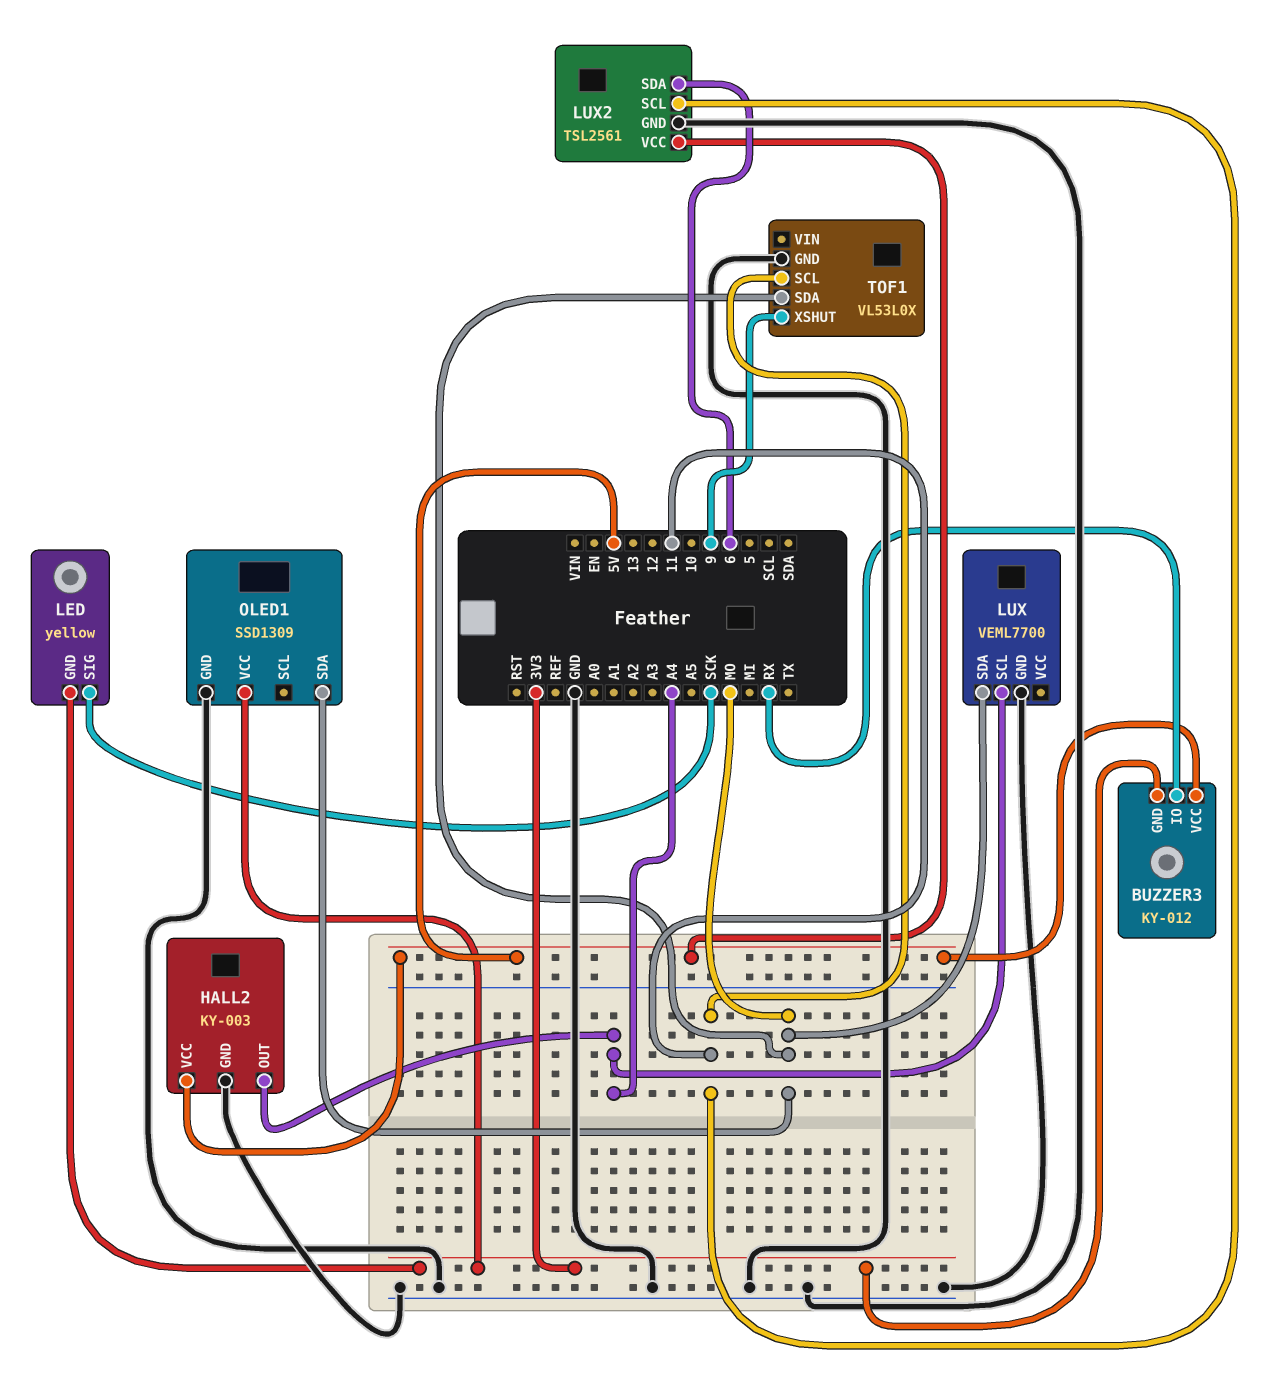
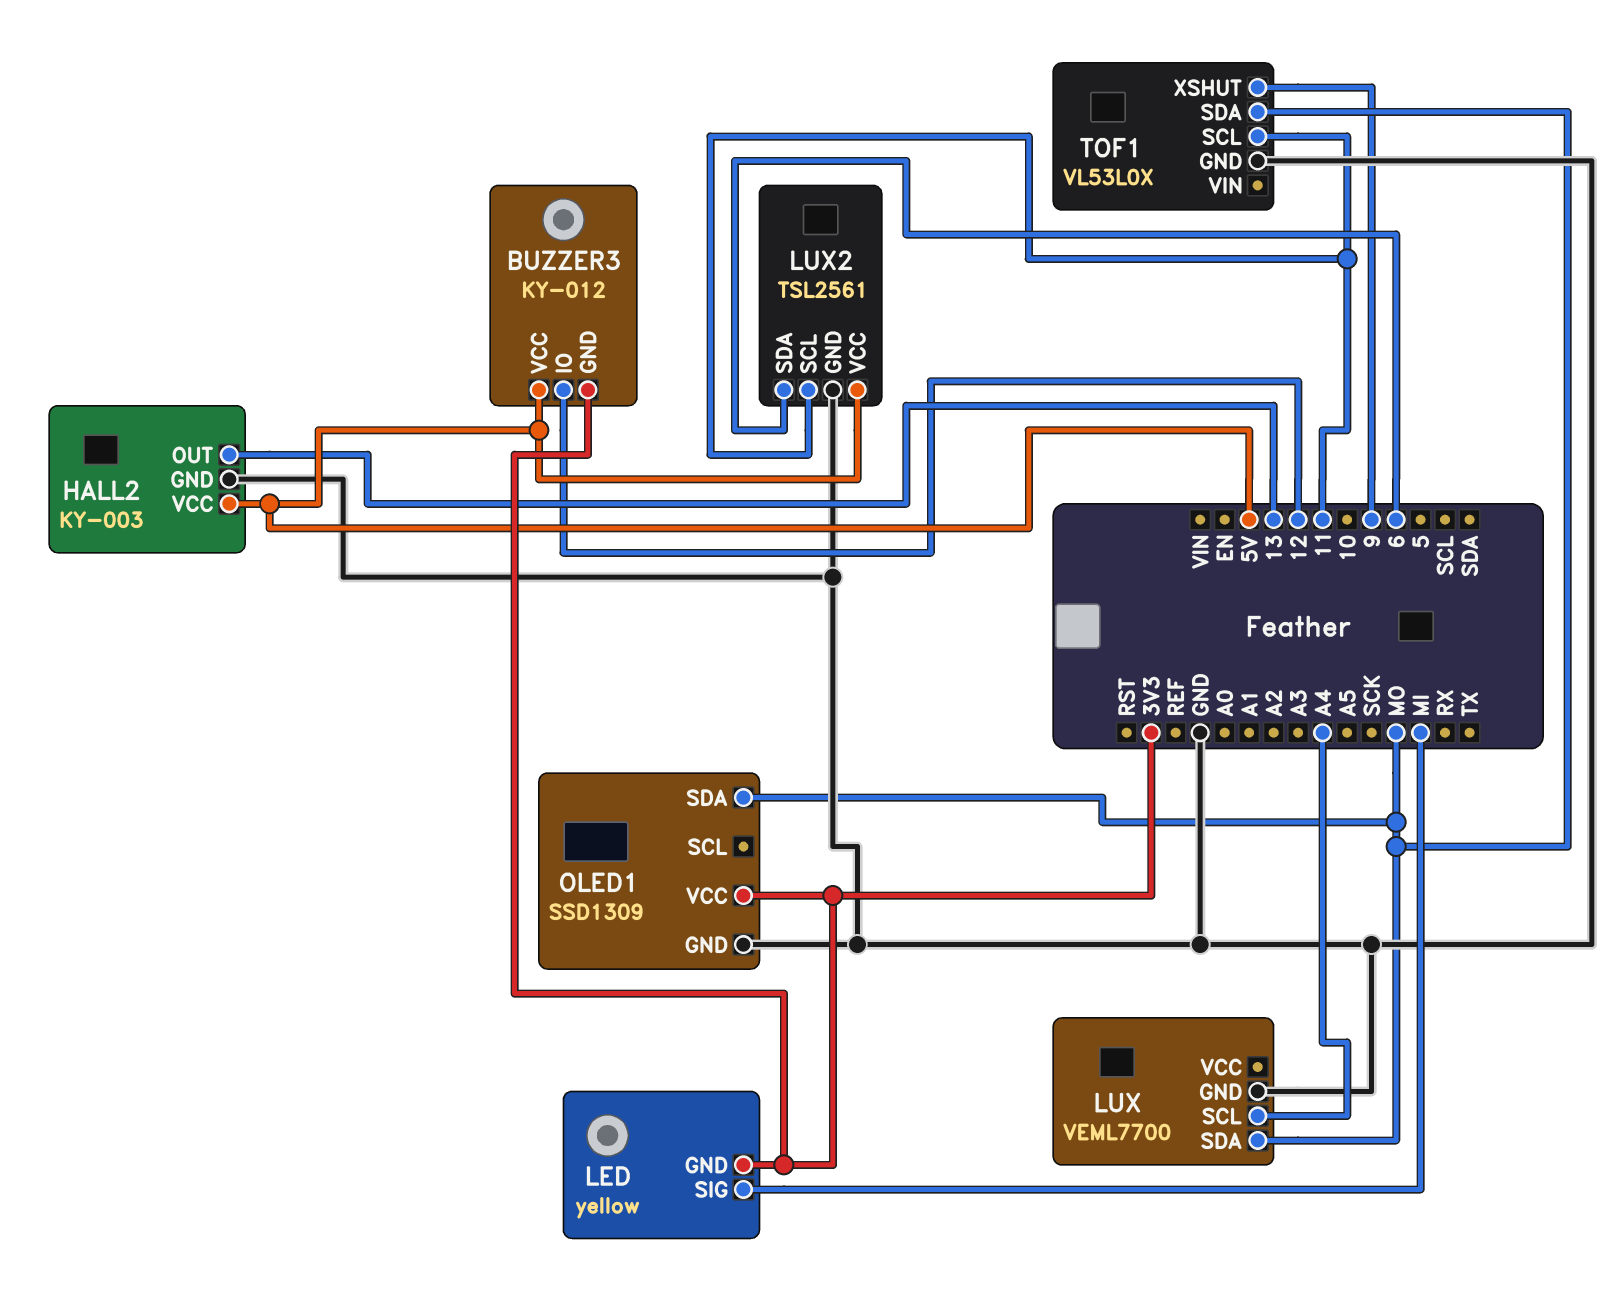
BUZZER3 pin IO: RX -> 12
HALL2 pin OUT: A4 -> 13
LED pin SIG: SCK -> MI

